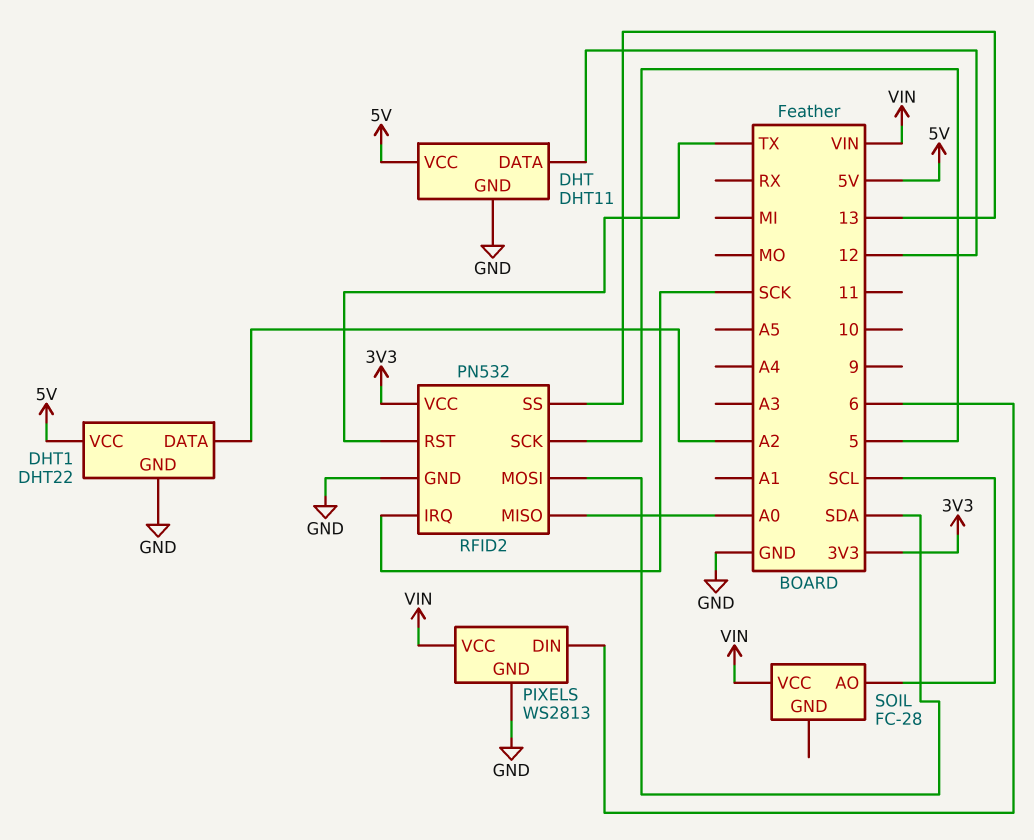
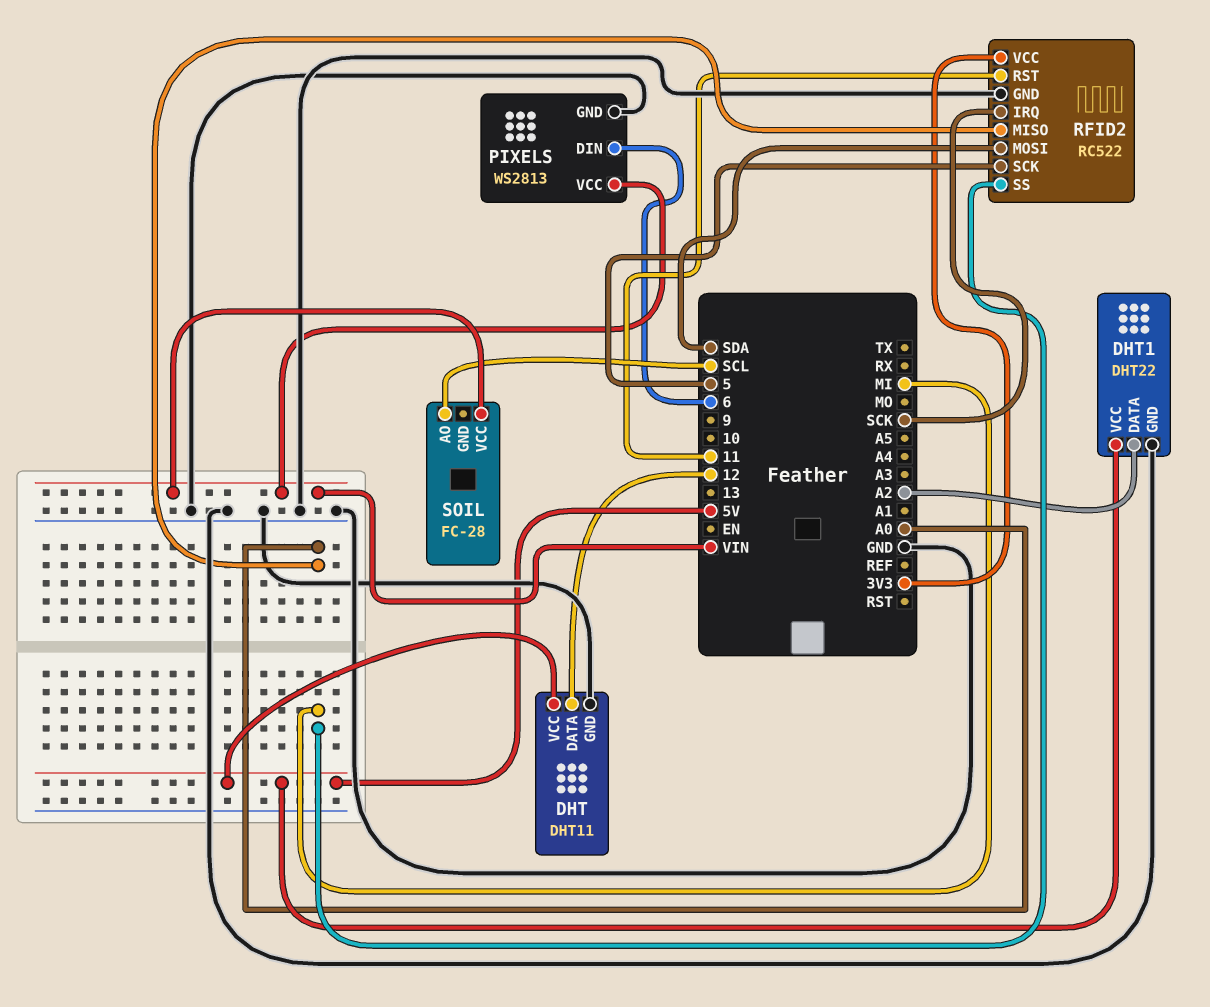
RFID2: PN532 -> RC522
RFID2 pin RST: TX -> 11
RFID2 pin SS: 13 -> MI

